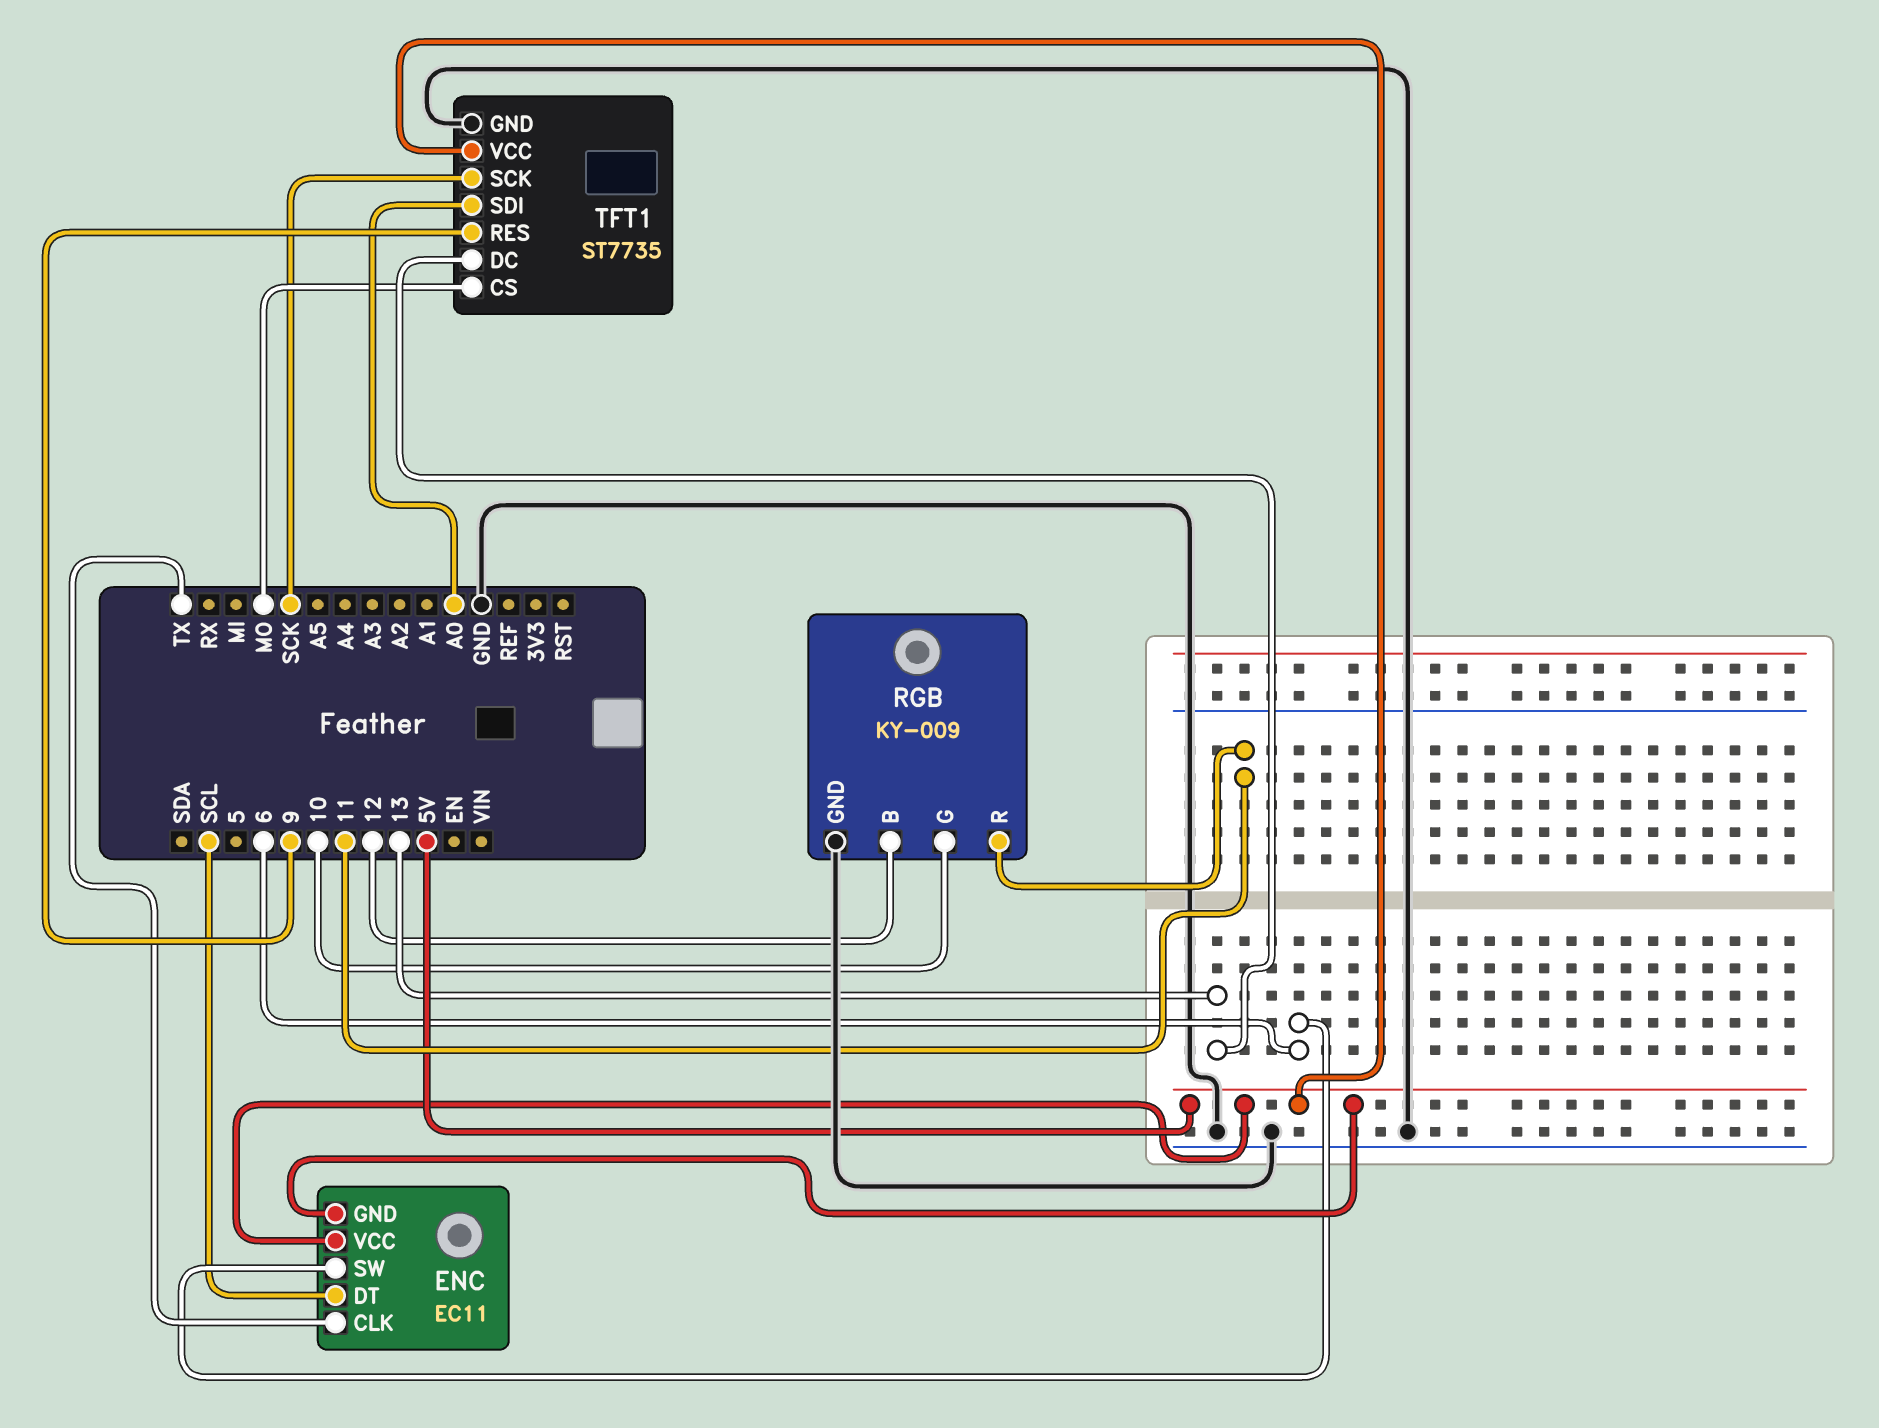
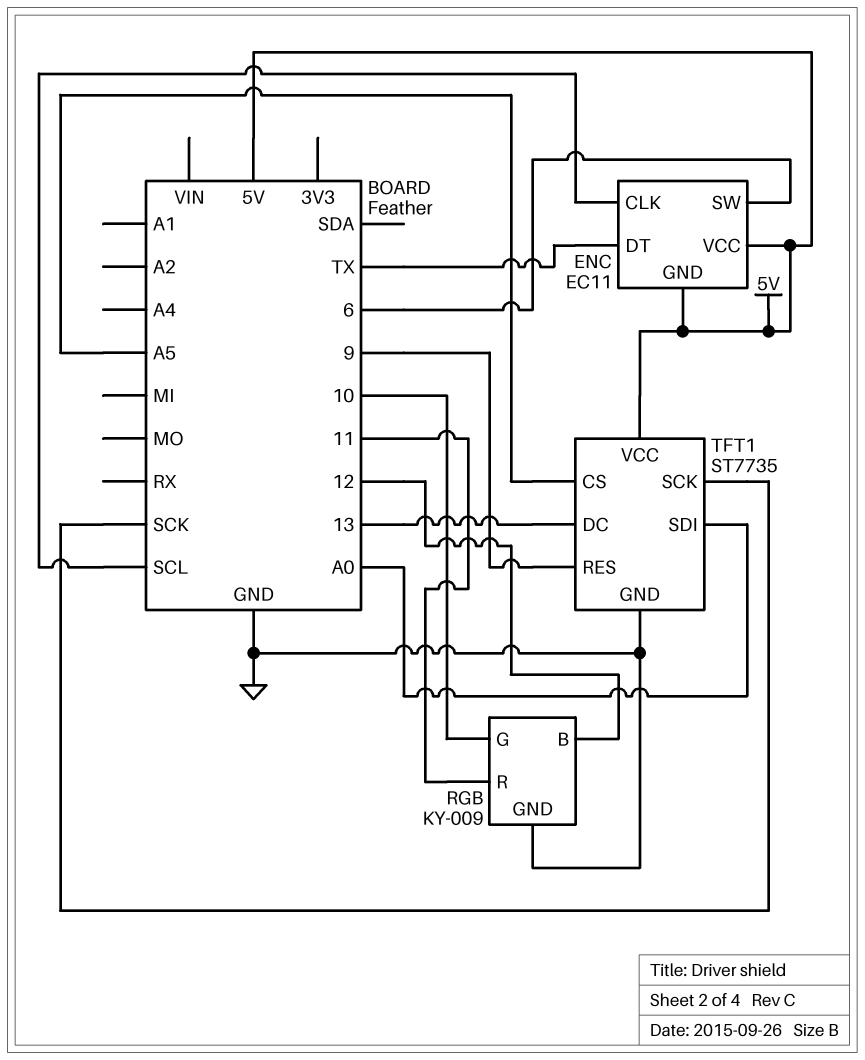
ENC pin CLK: TX -> SCL
ENC pin DT: SCL -> TX
TFT1 pin CS: MO -> A5

